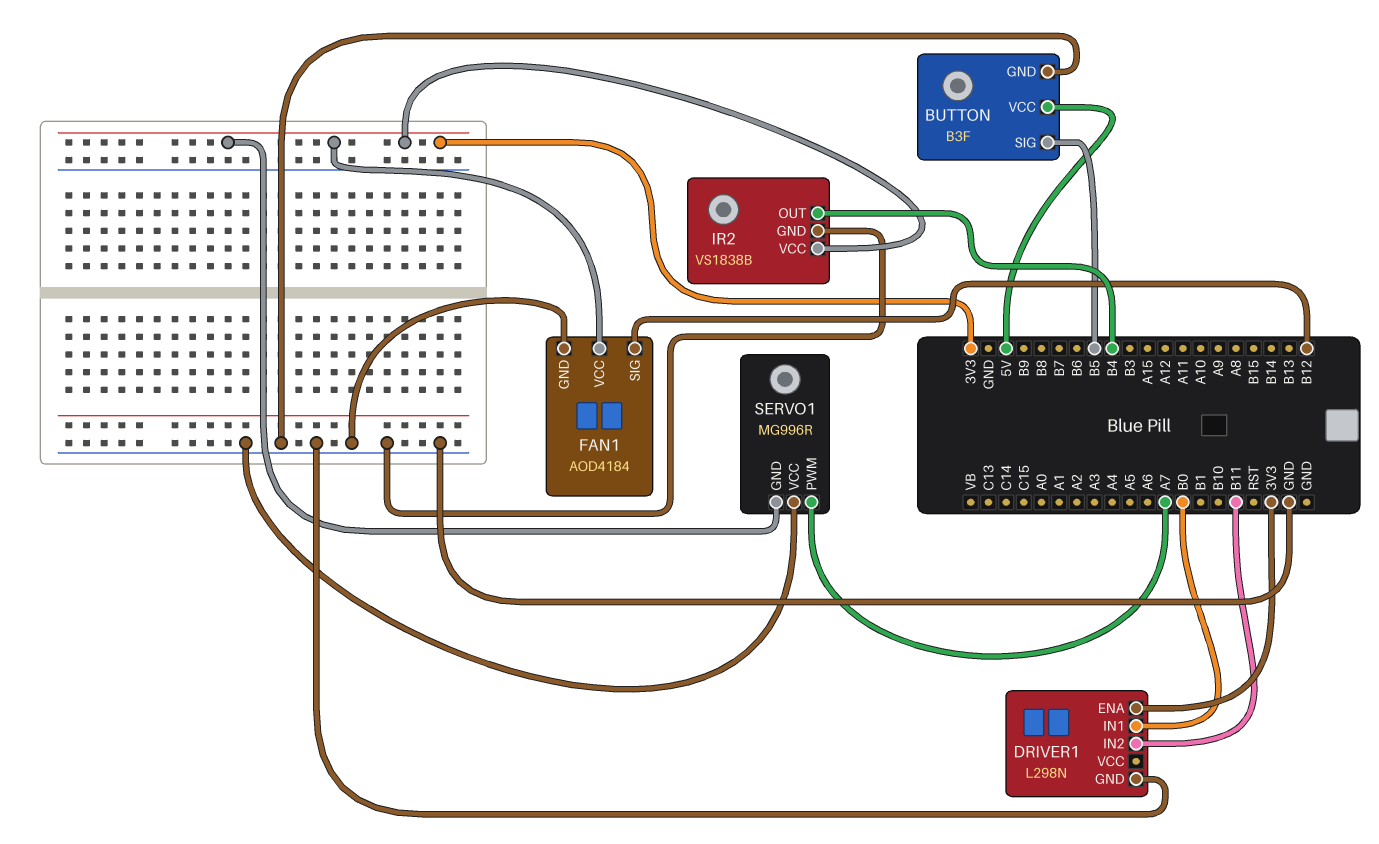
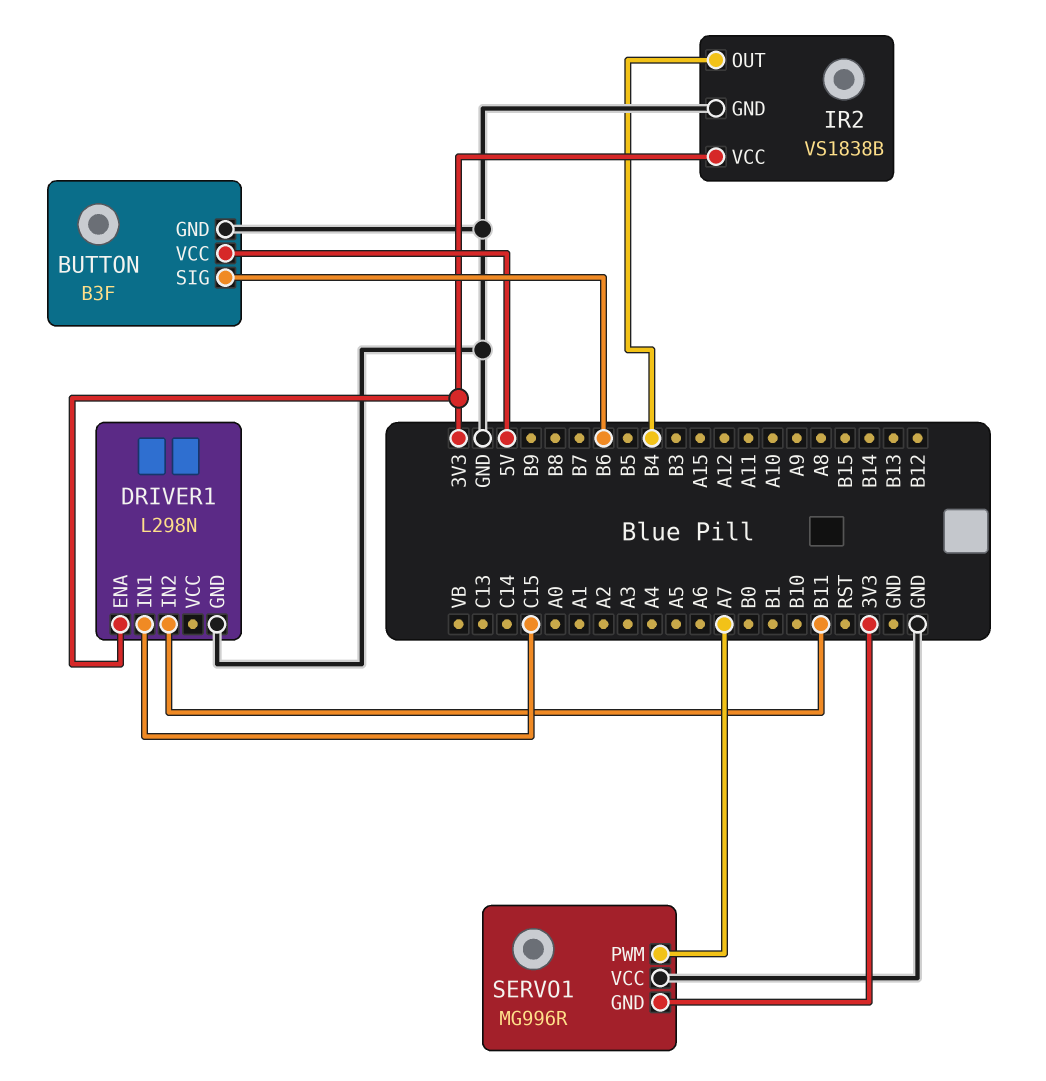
BUTTON pin SIG: B5 -> B6
DRIVER1 pin IN1: B0 -> C15
FAN1: AOD4184 -> none
FAN1 pin GND: GND -> none
FAN1 pin SIG: B12 -> none
FAN1 pin VCC: 3V3 -> none

